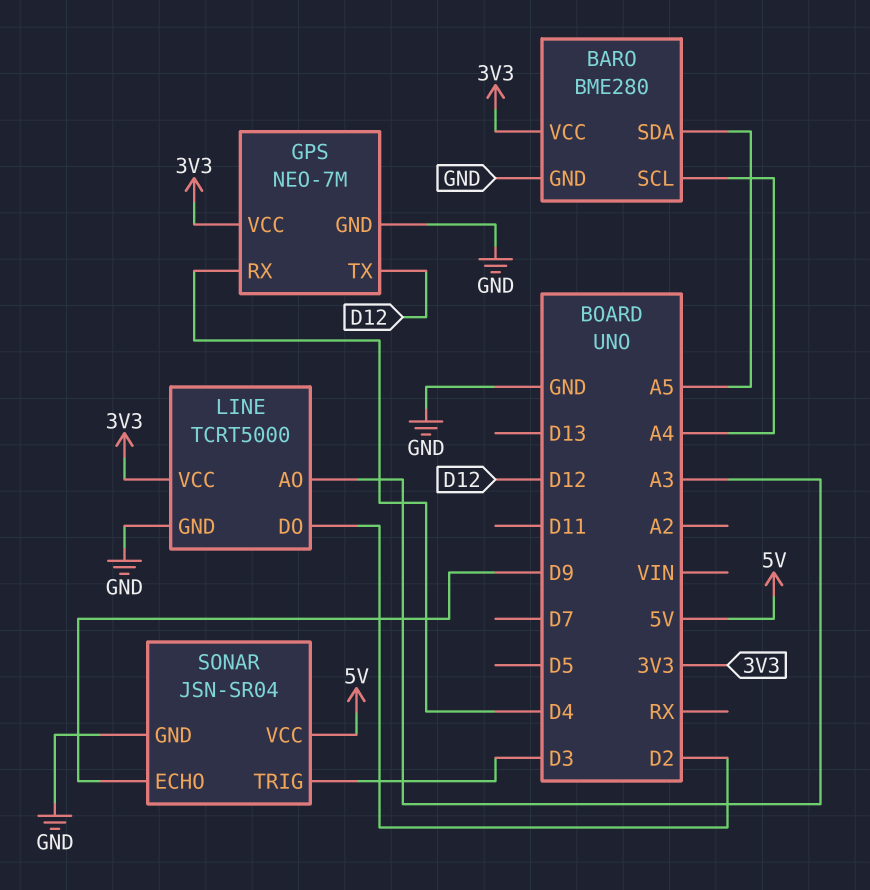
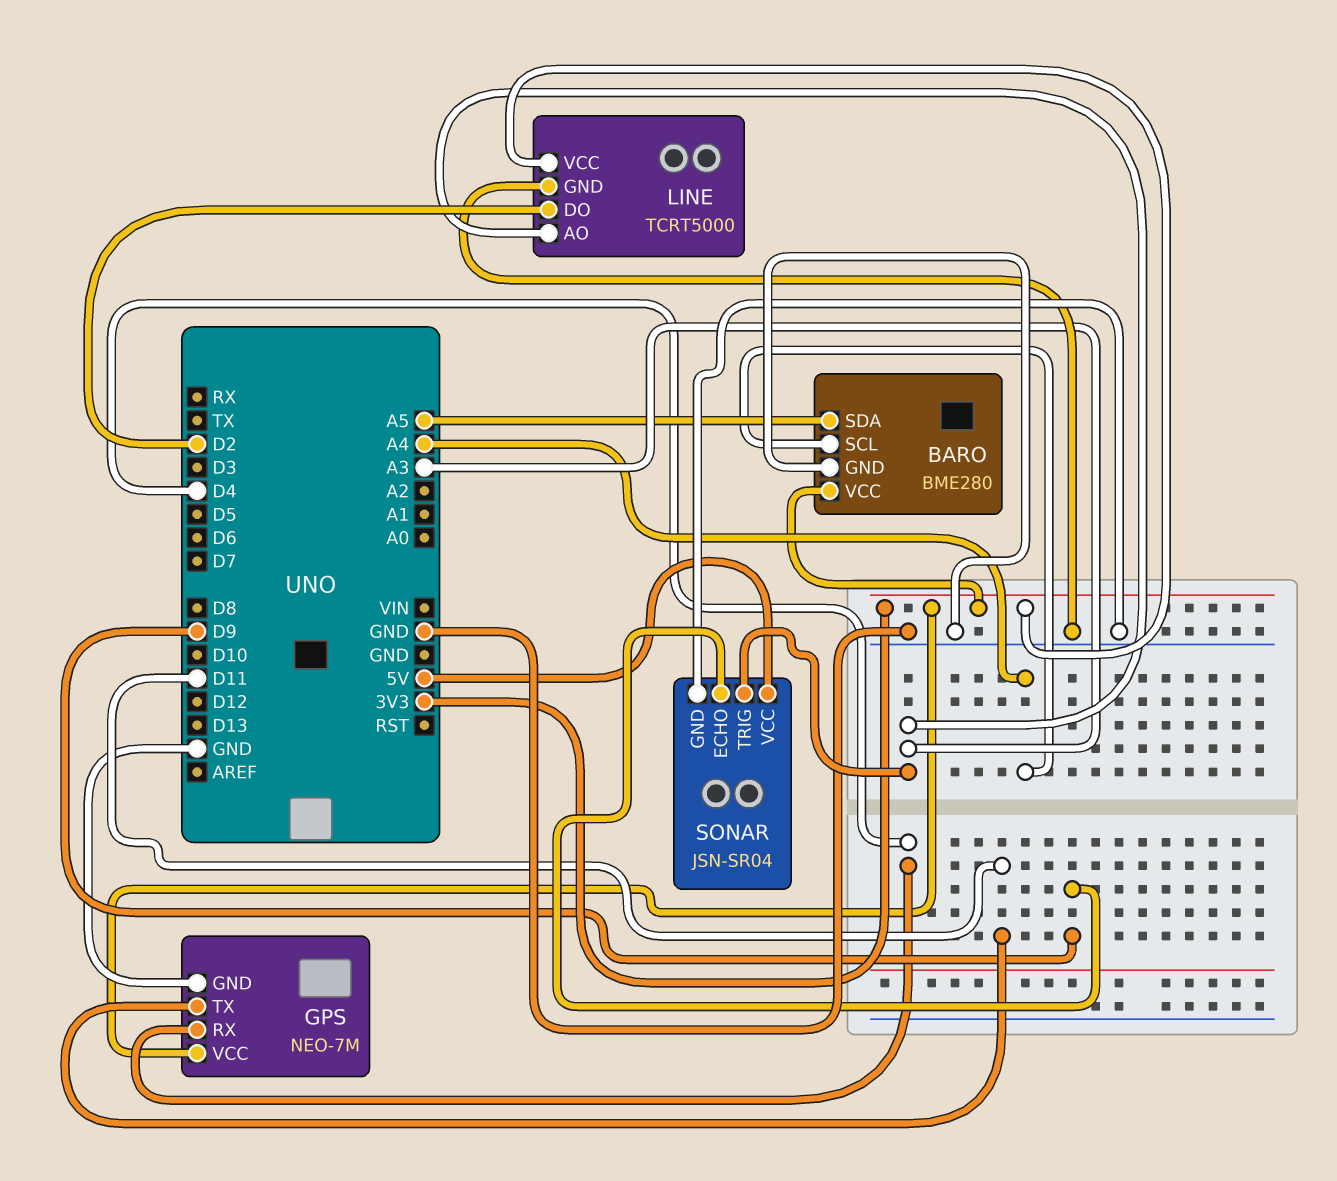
GPS pin TX: D12 -> D11
SONAR pin TRIG: D3 -> A3

